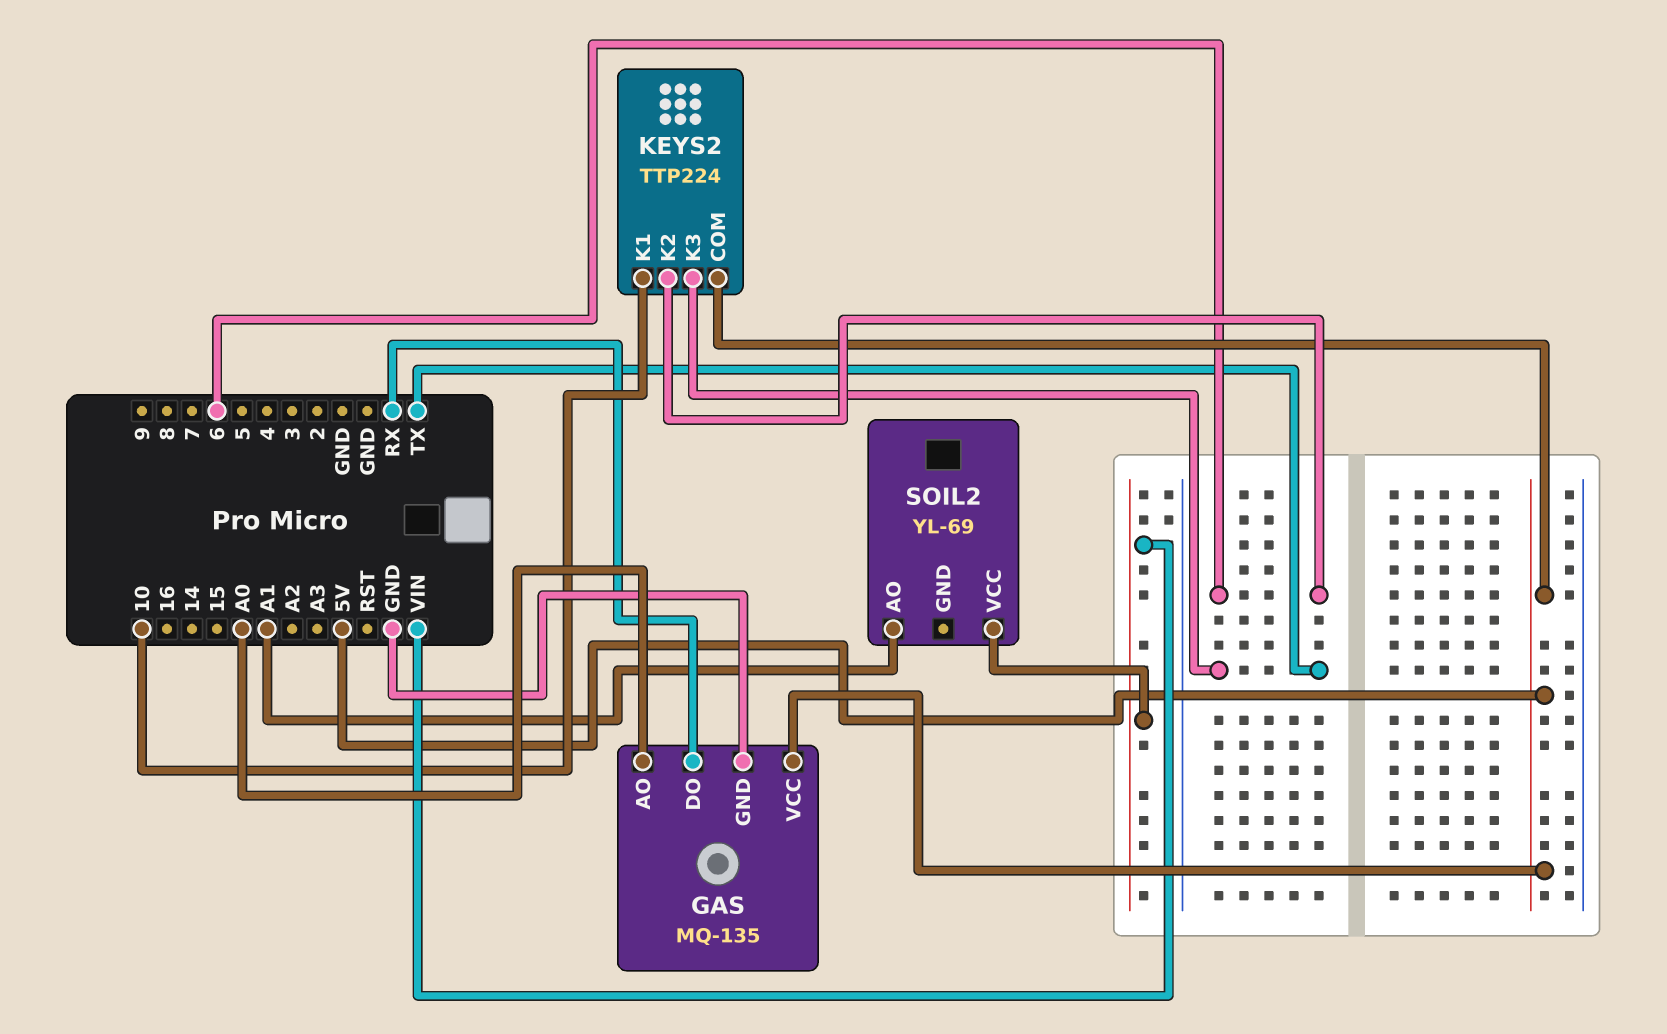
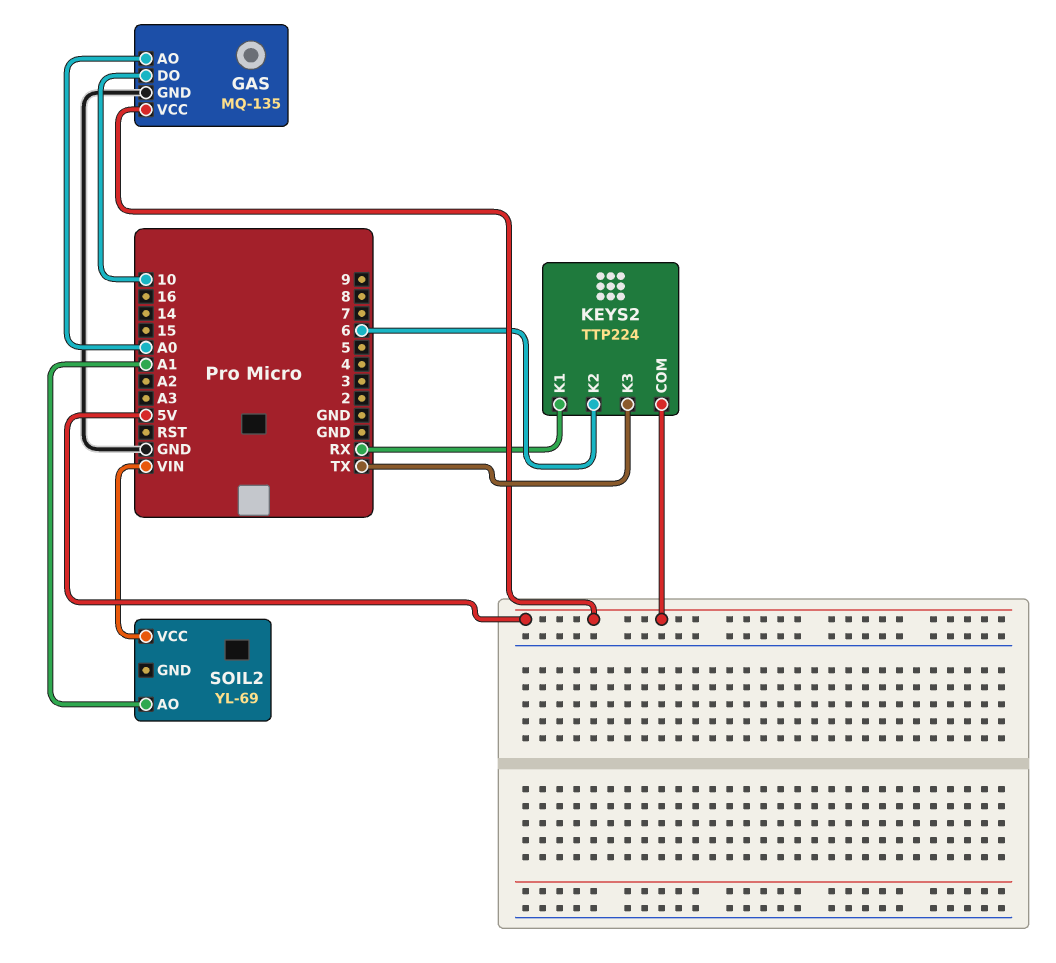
GAS pin DO: RX -> 10
KEYS2 pin K1: 10 -> RX

